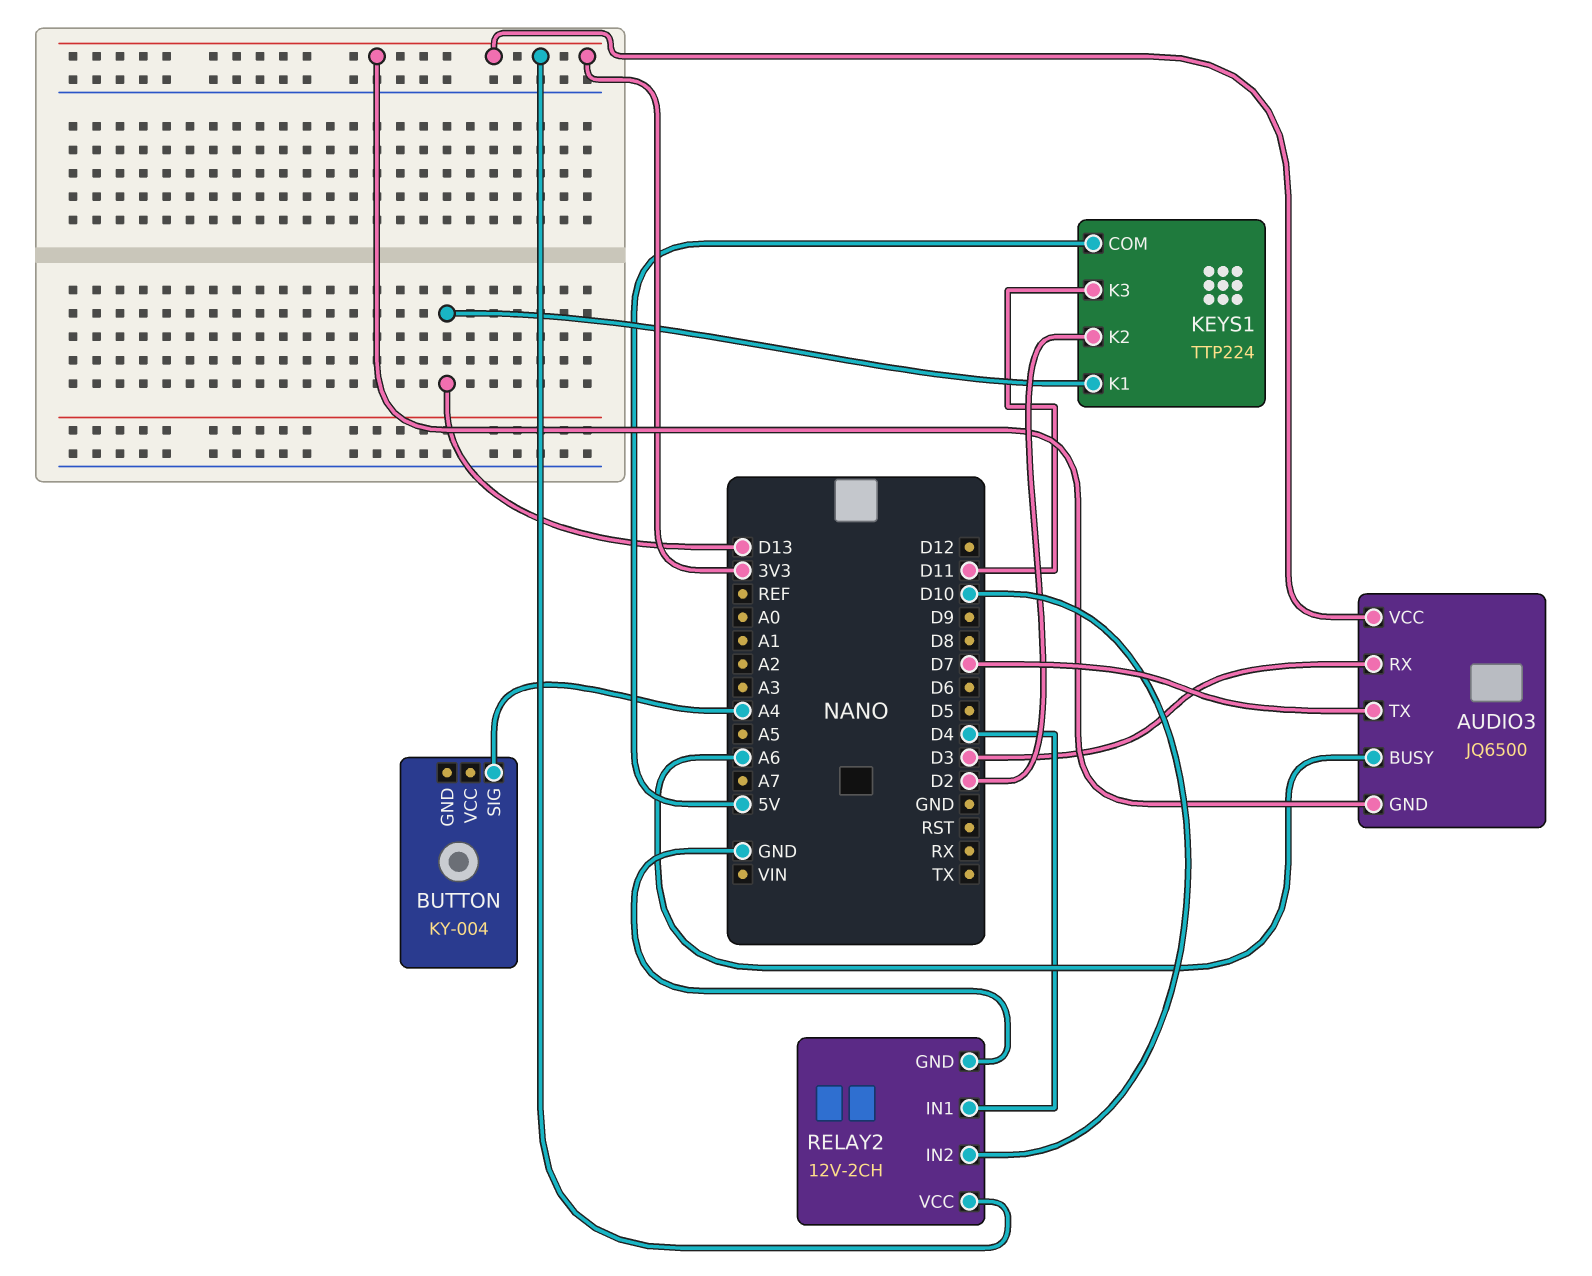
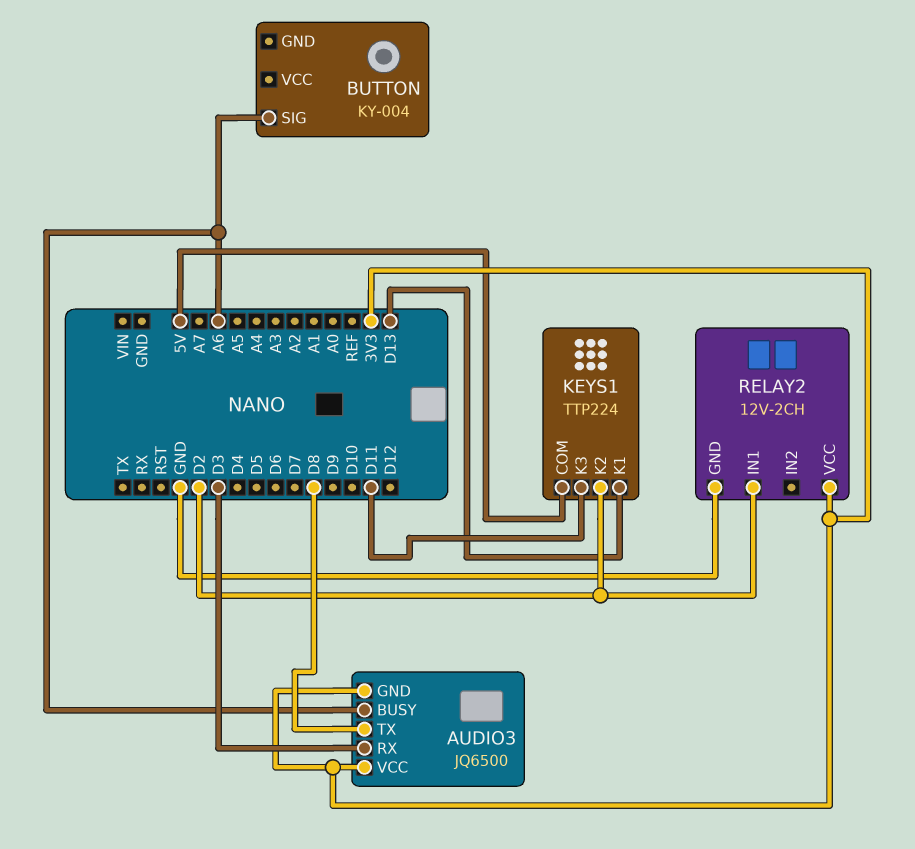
AUDIO3 pin TX: D7 -> D8
BUTTON pin SIG: A4 -> A6
RELAY2 pin IN1: D4 -> D2
RELAY2 pin IN2: D10 -> none

